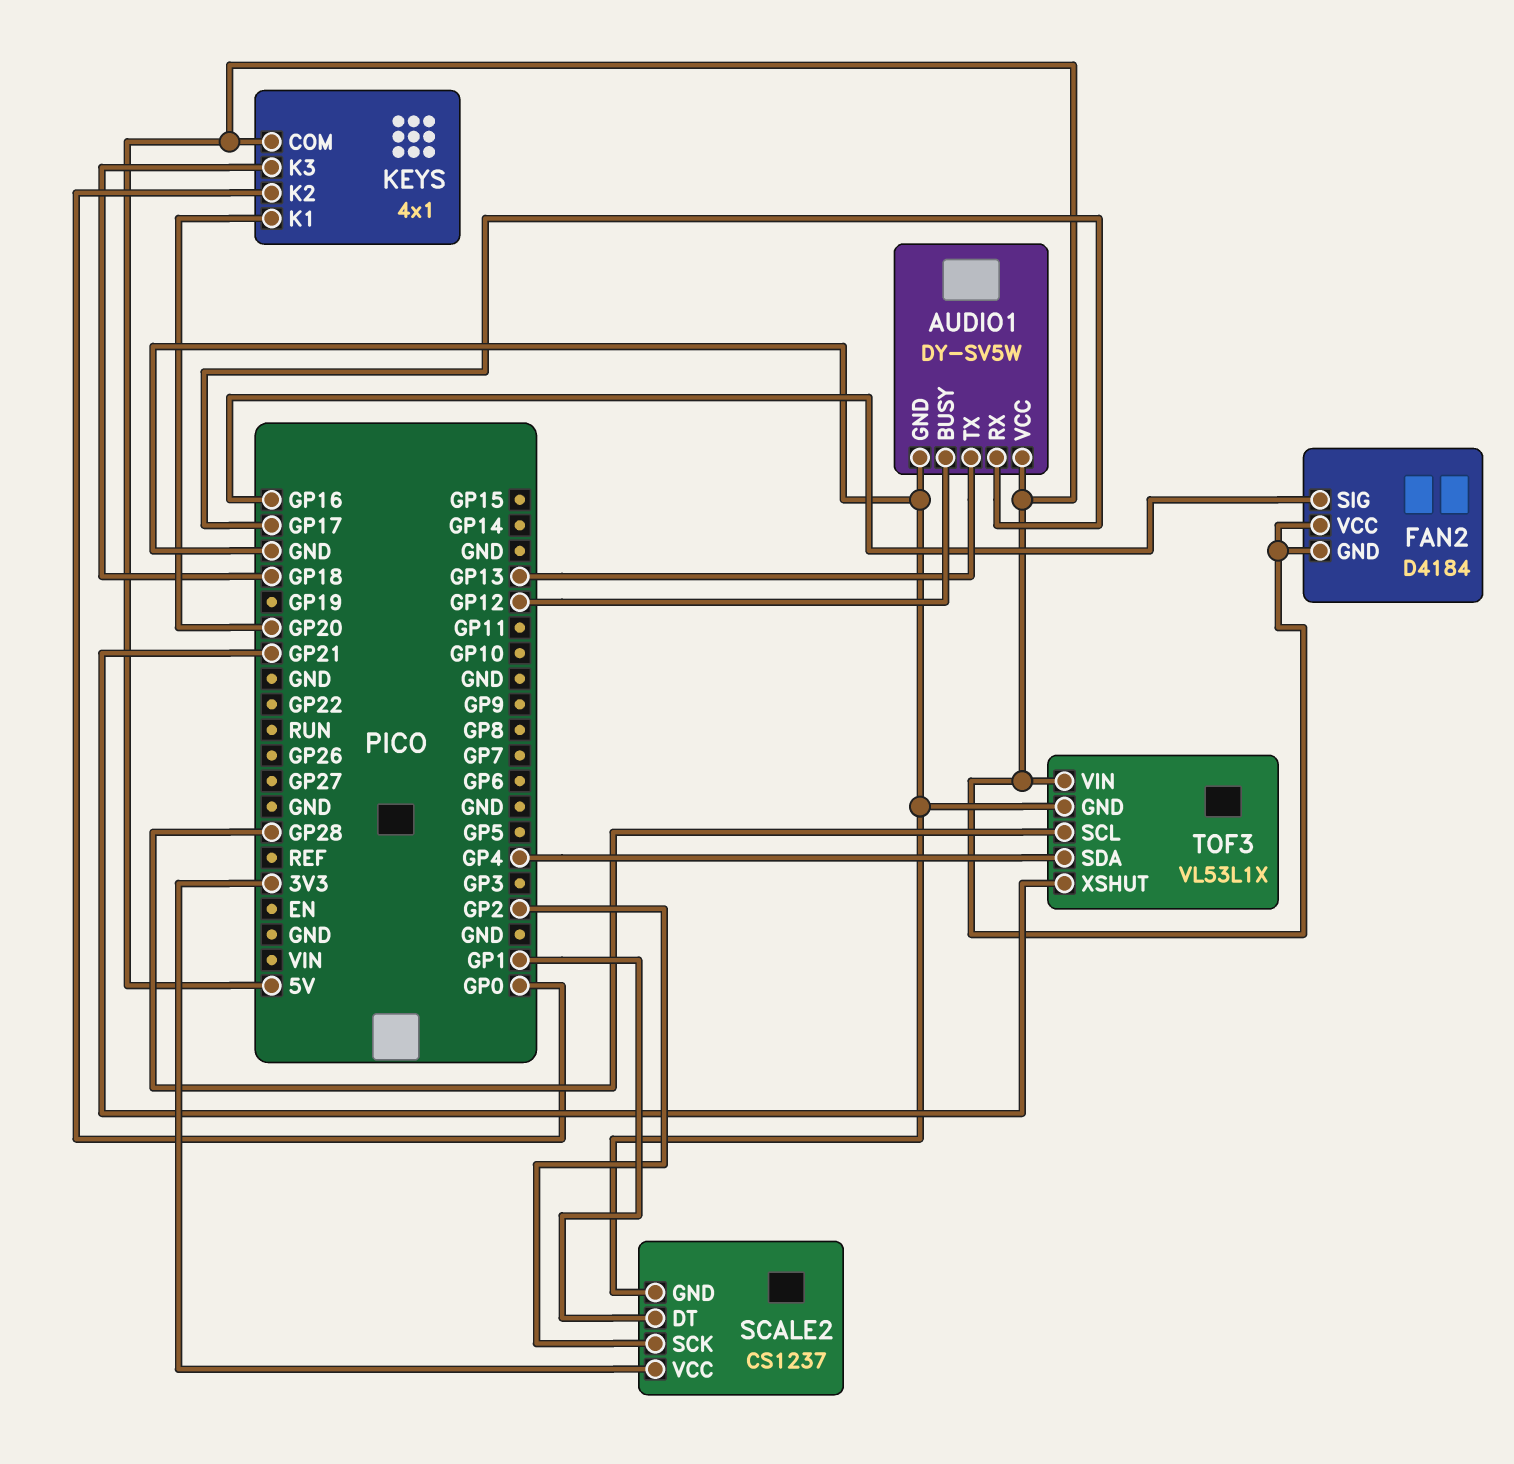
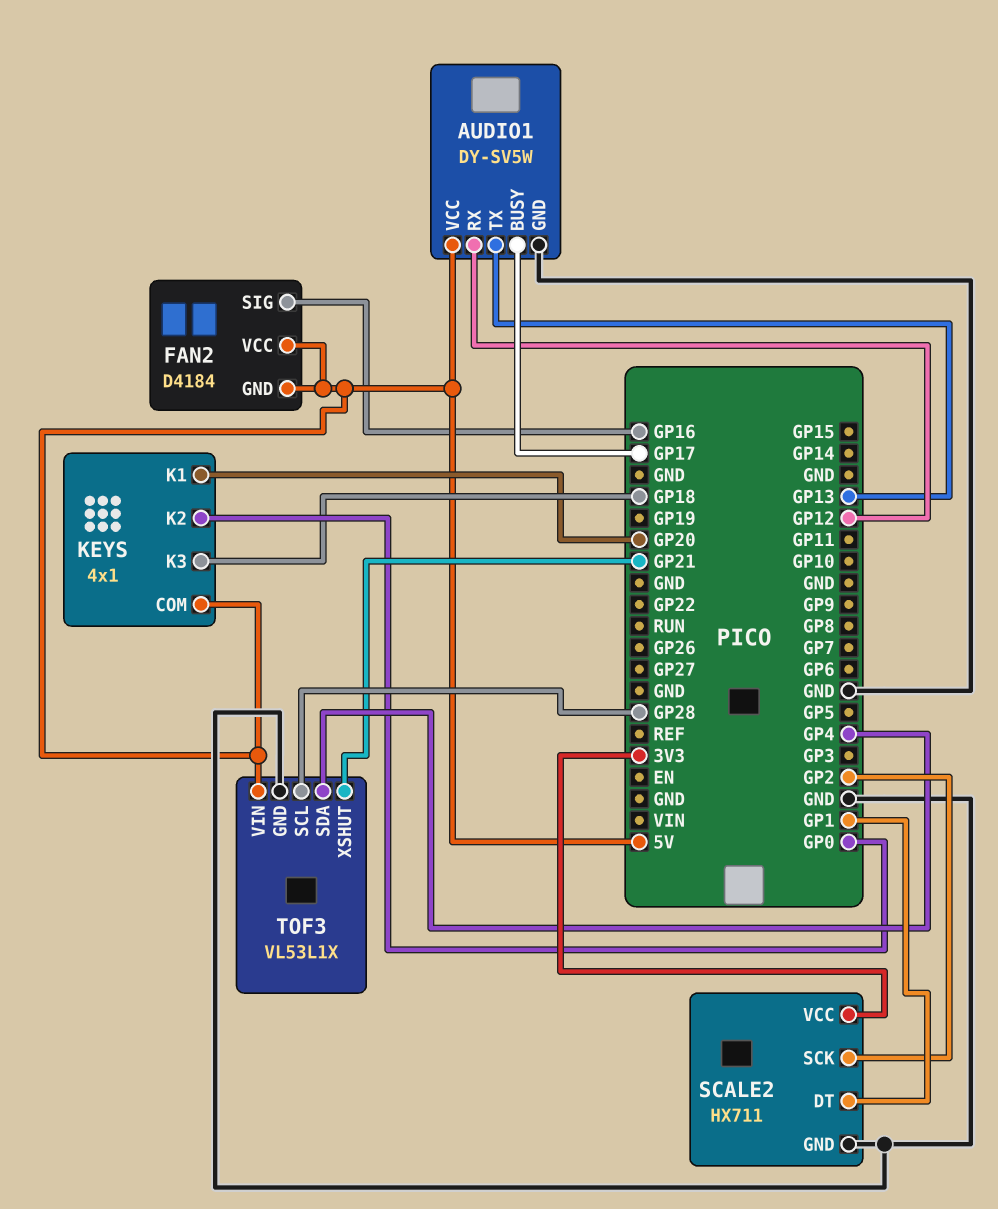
AUDIO1 pin BUSY: GP12 -> GP17
AUDIO1 pin RX: GP17 -> GP12
SCALE2: CS1237 -> HX711

